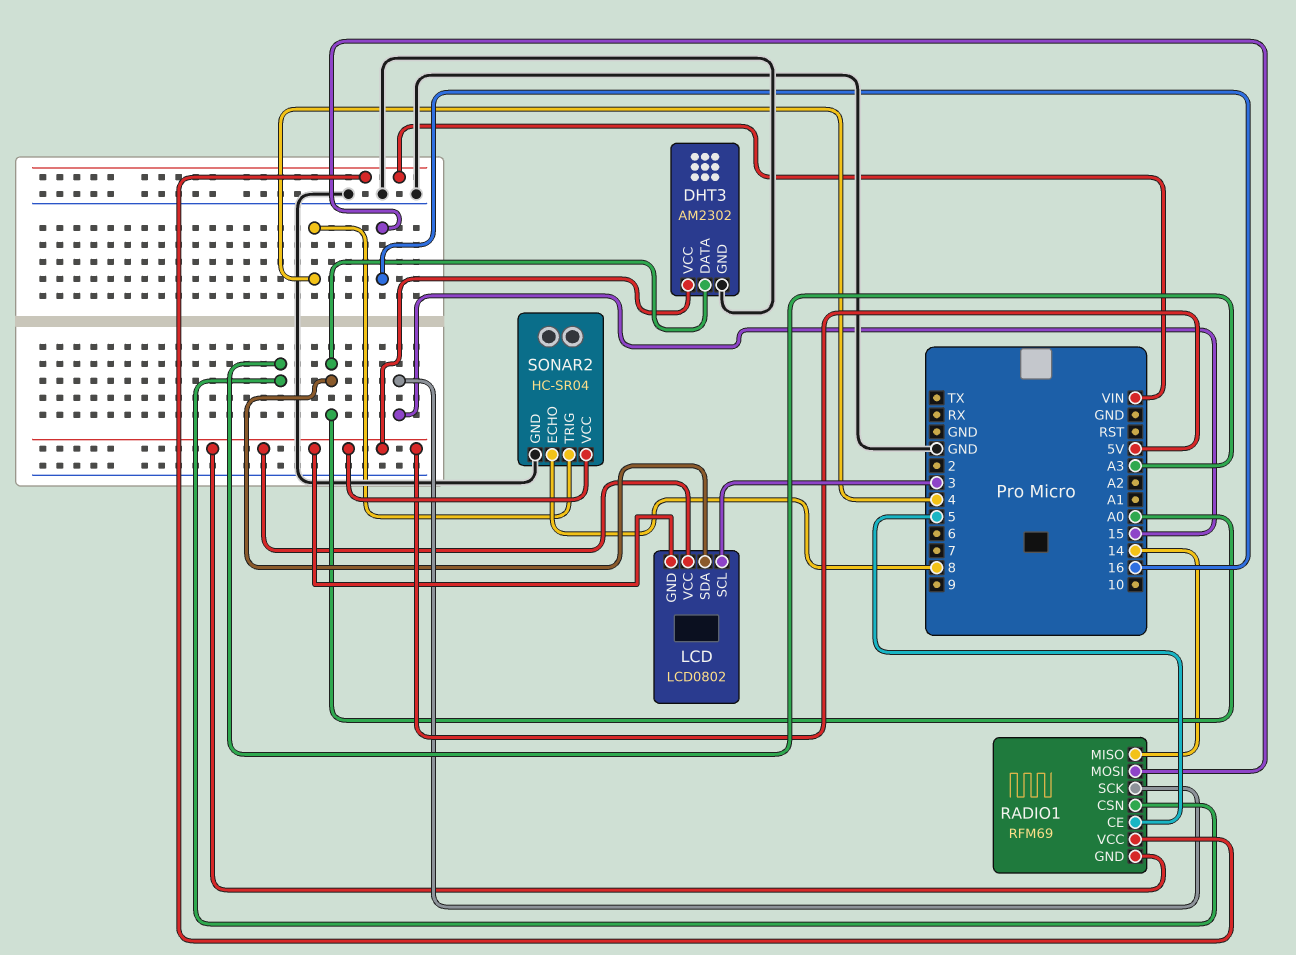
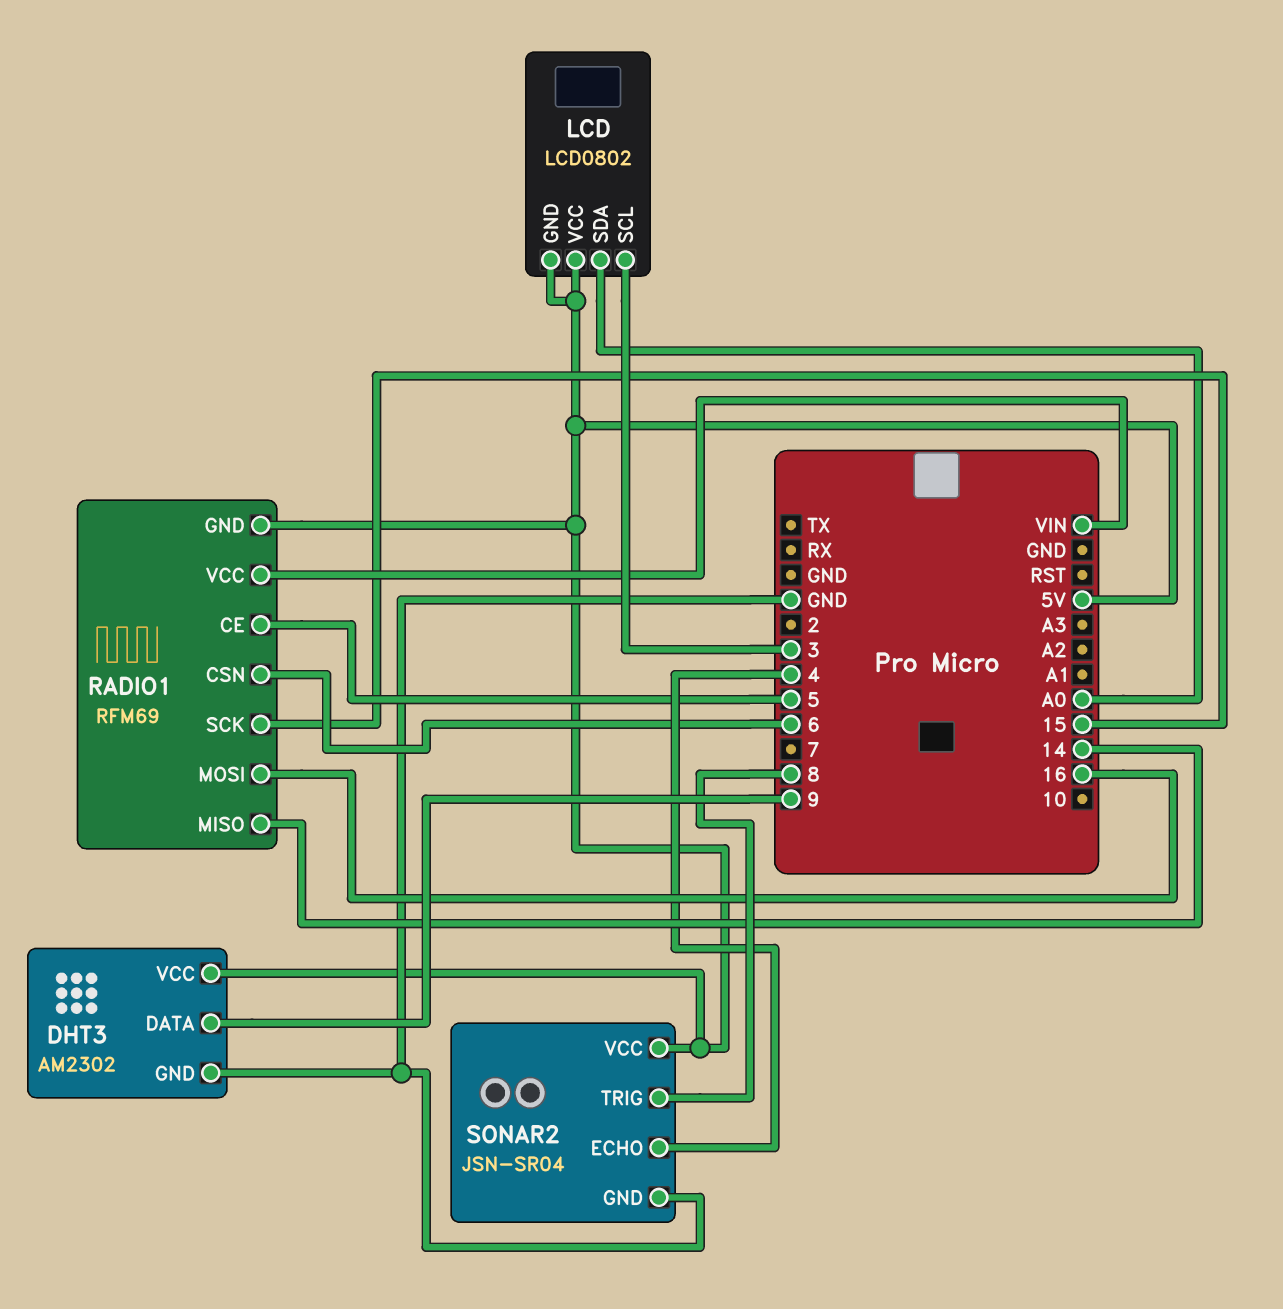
DHT3 pin DATA: A0 -> 9
RADIO1 pin CSN: A3 -> 6
SONAR2: HC-SR04 -> JSN-SR04
SONAR2 pin ECHO: 8 -> 4
SONAR2 pin TRIG: 4 -> 8

